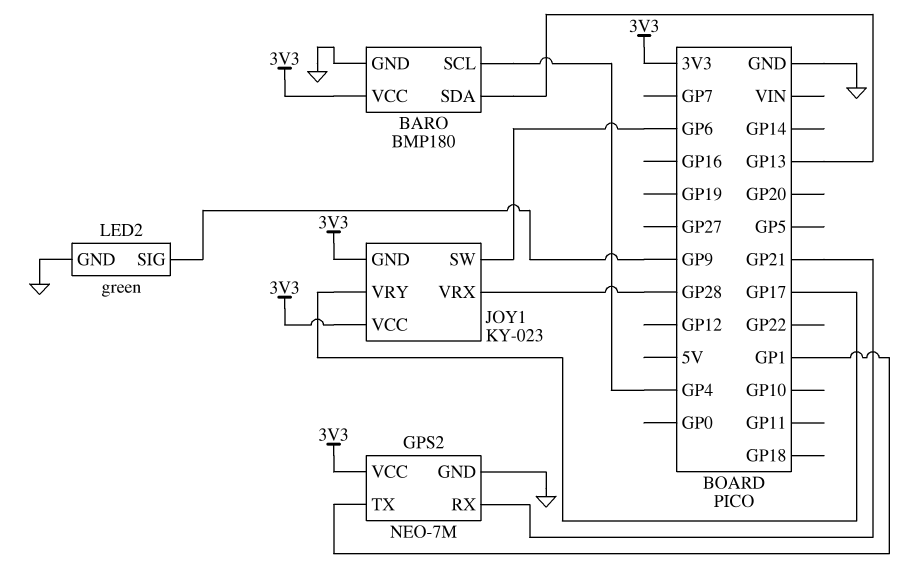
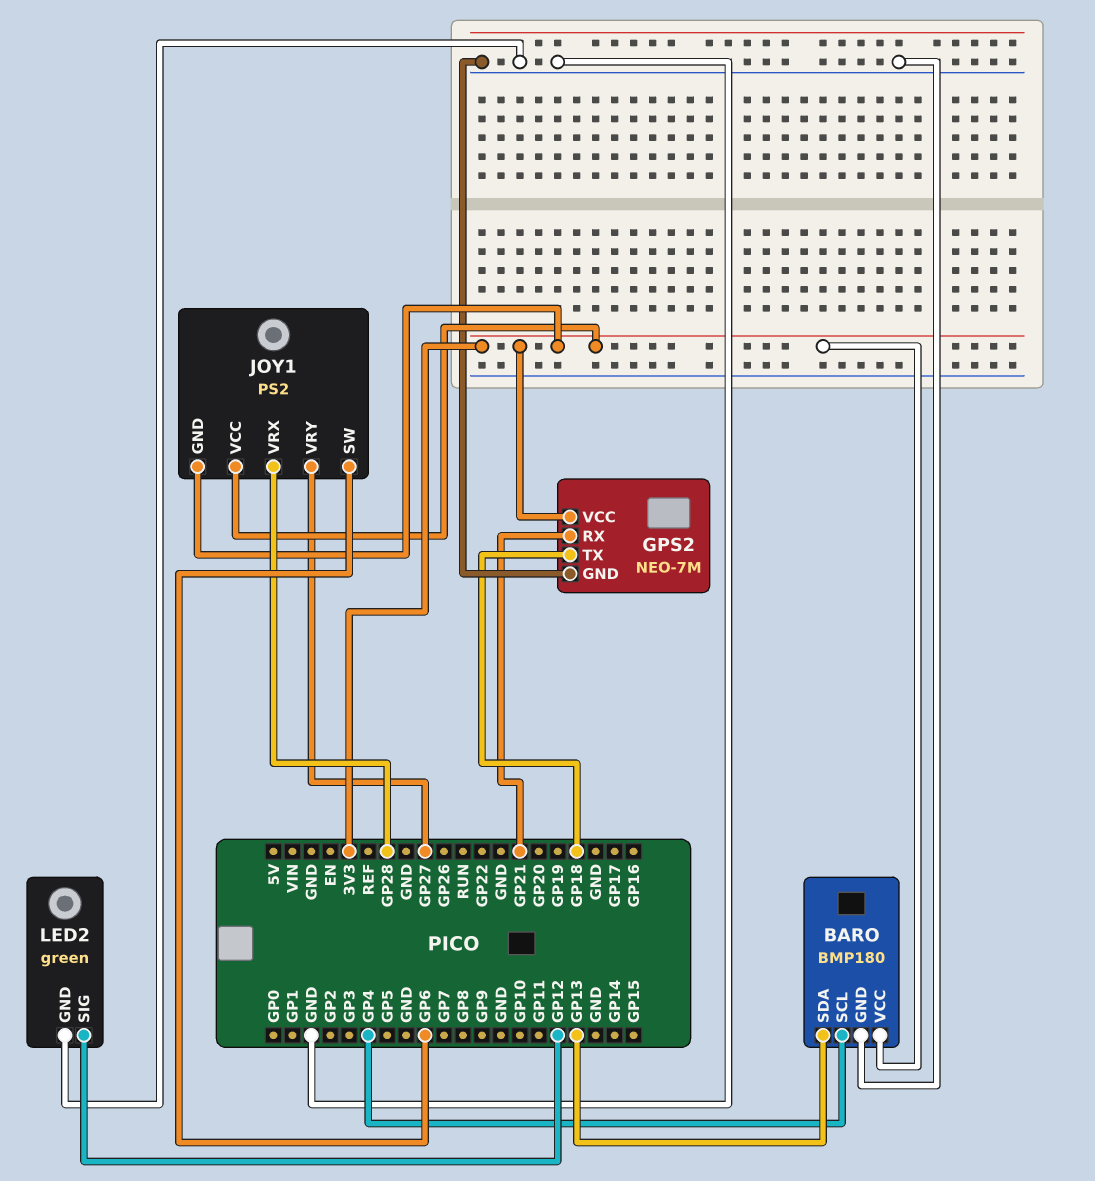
GPS2 pin TX: GP1 -> GP18
JOY1: KY-023 -> PS2
JOY1 pin VRY: GP17 -> GP27
LED2 pin SIG: GP9 -> GP12

